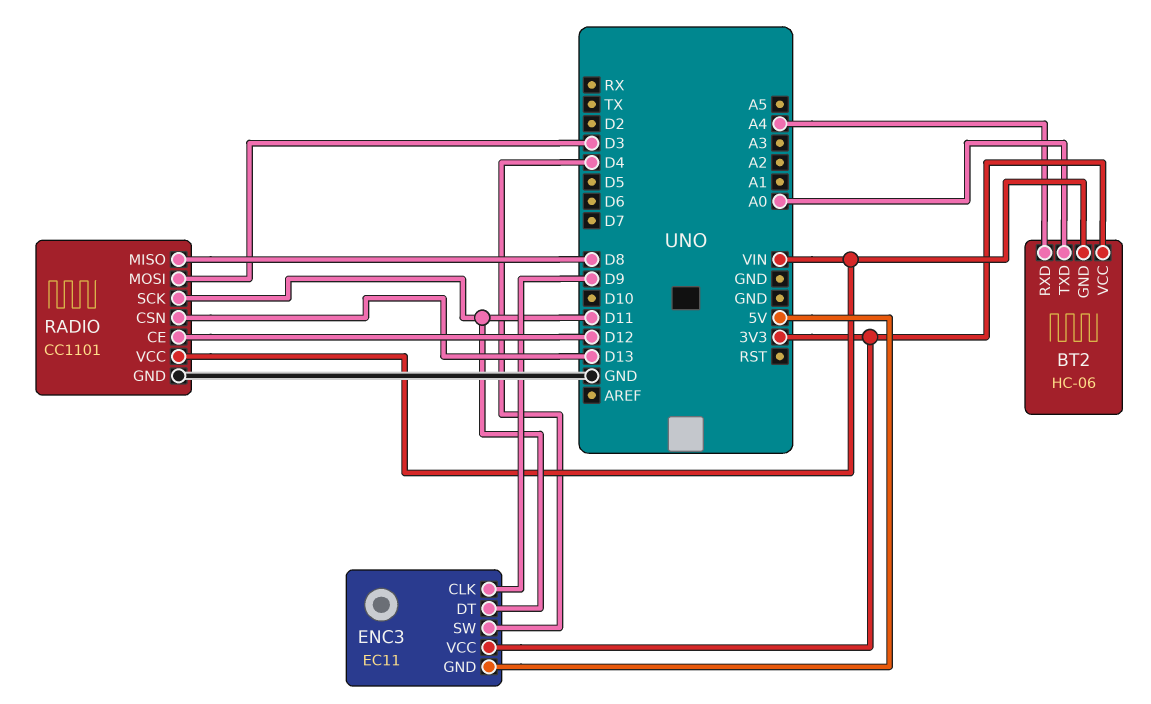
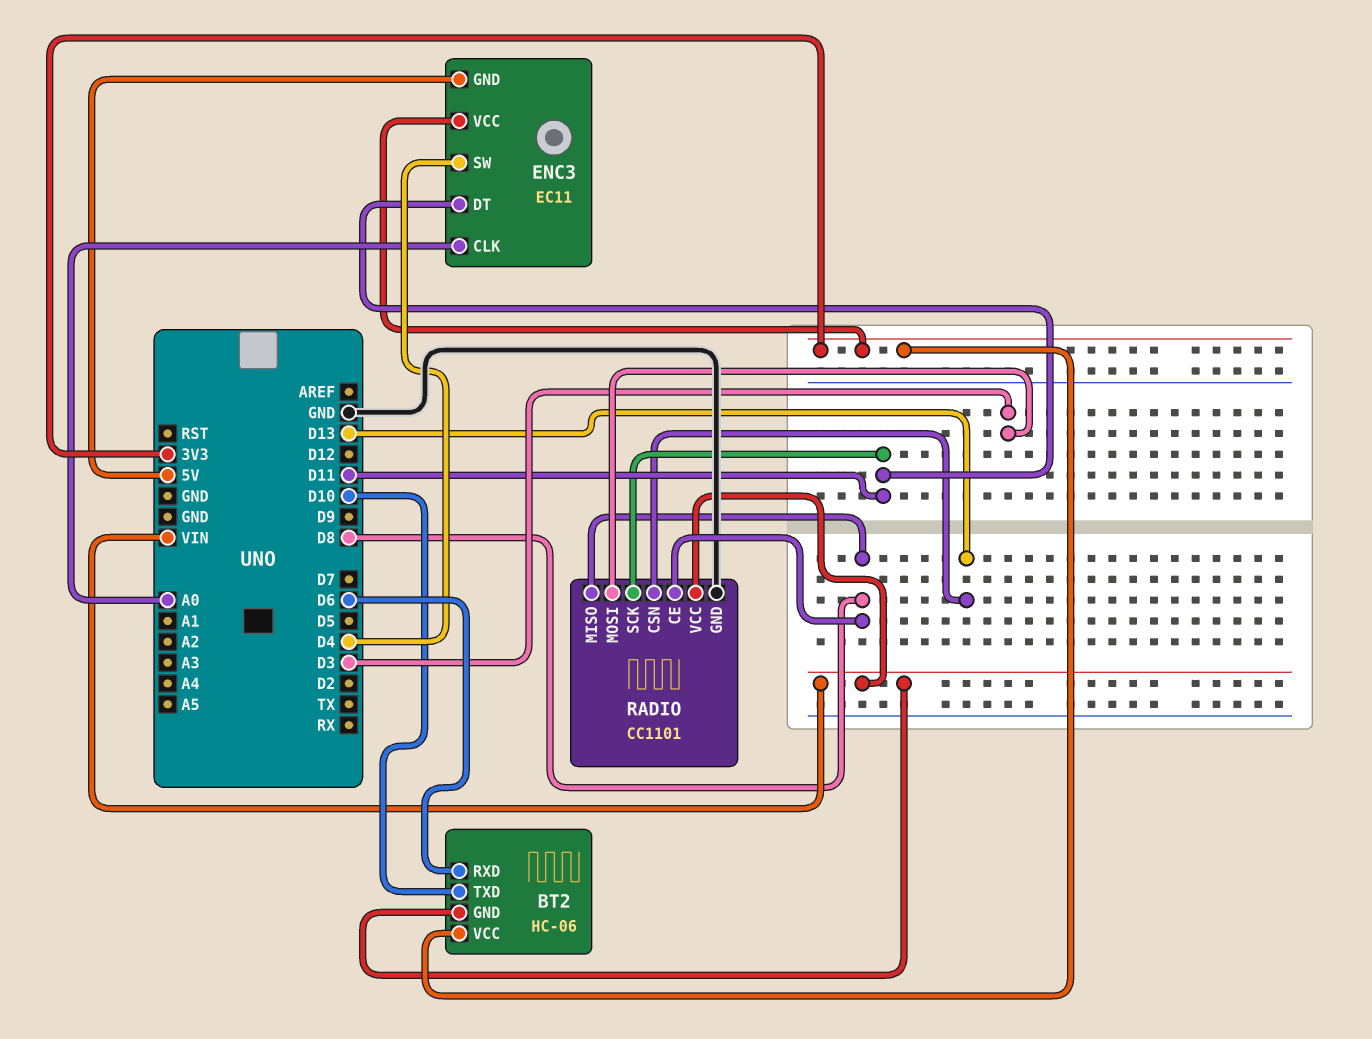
BT2 pin RXD: A4 -> D6
BT2 pin TXD: A0 -> D10
ENC3 pin CLK: D9 -> A0
RADIO pin CE: D12 -> D8

